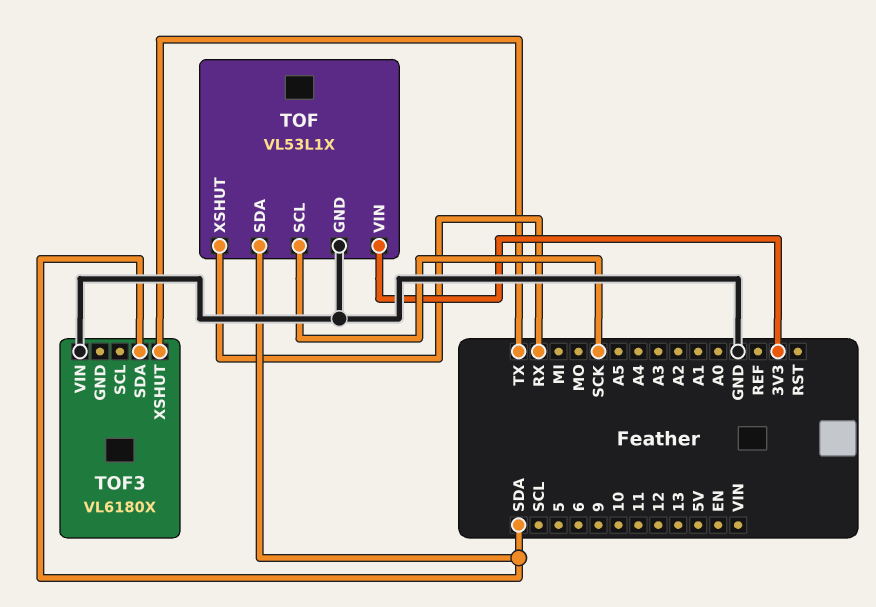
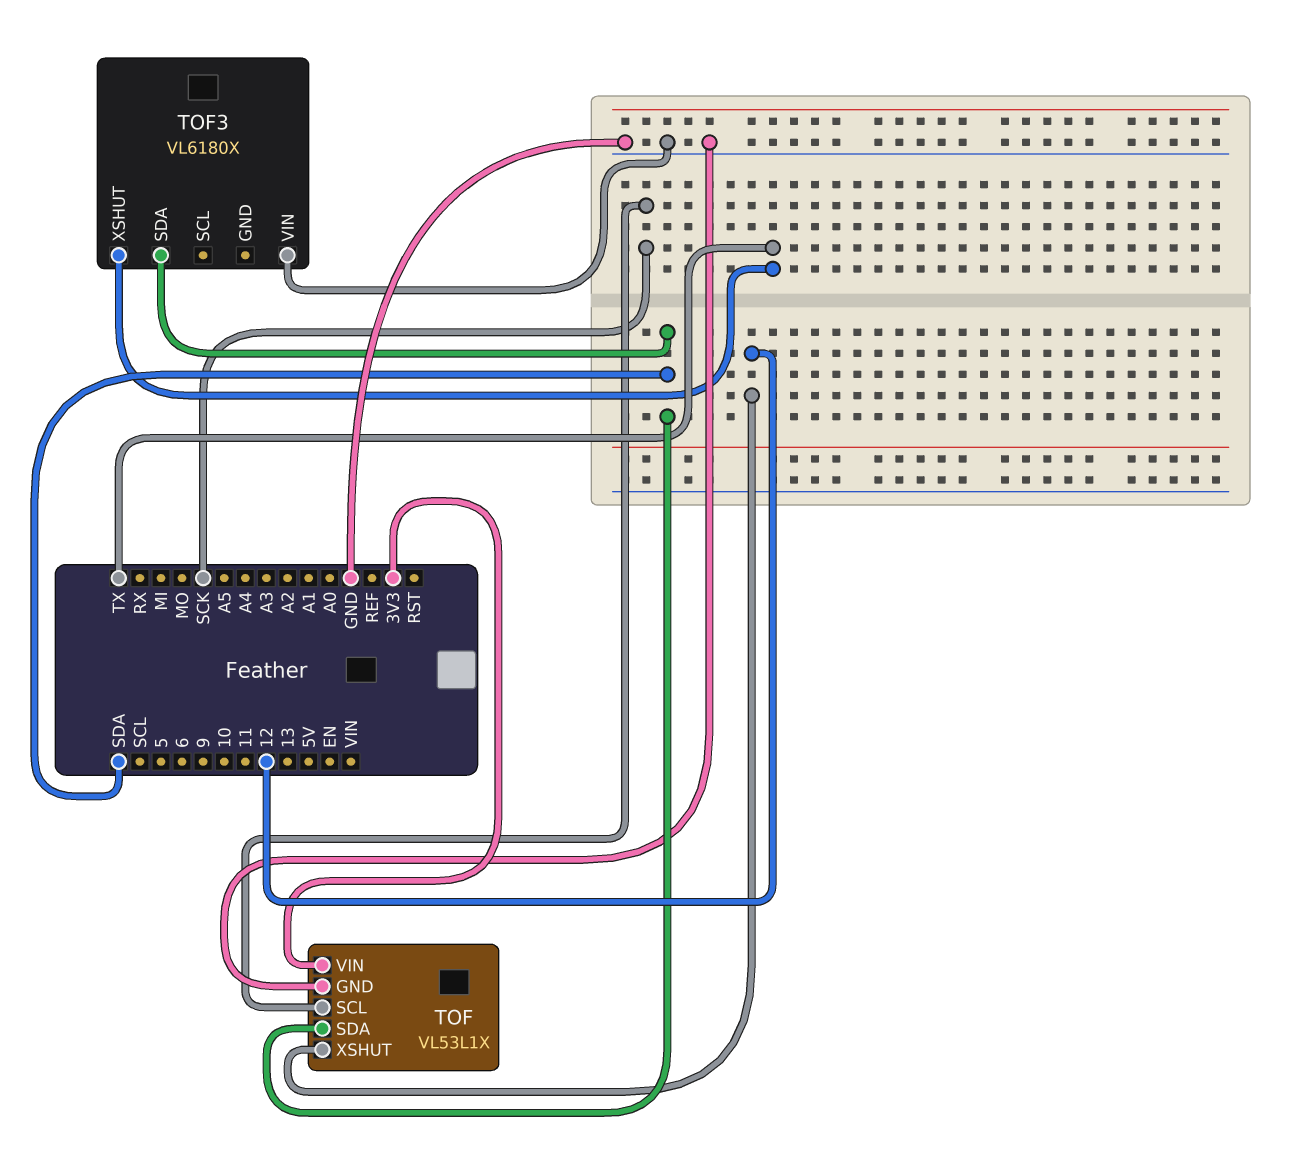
TOF pin XSHUT: RX -> 12

